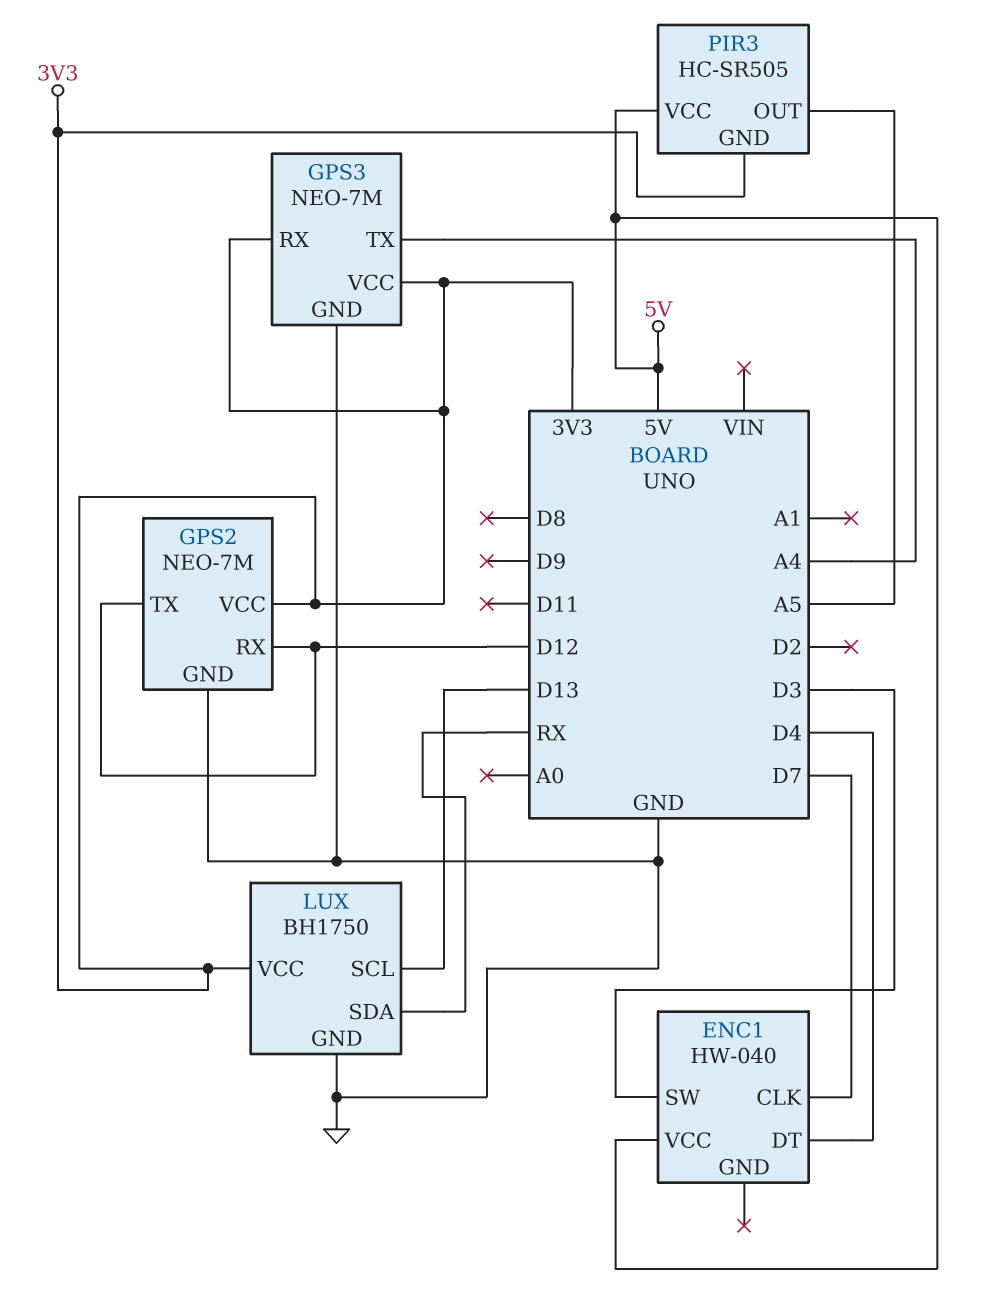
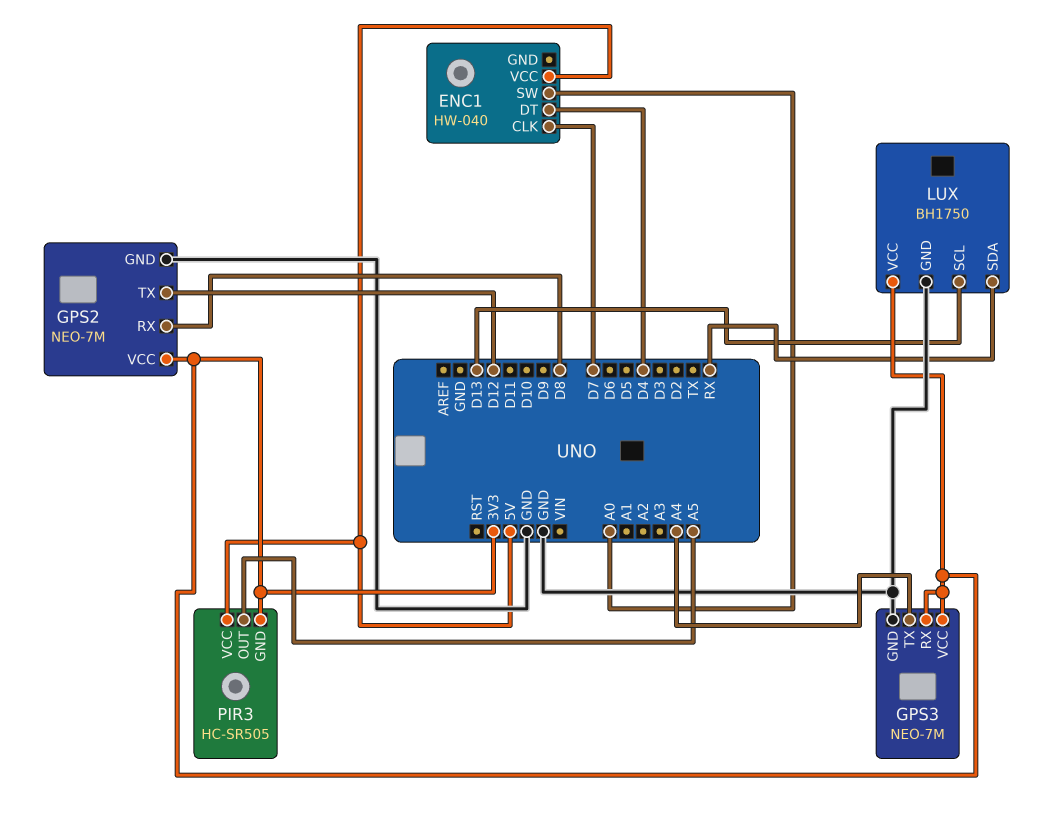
ENC1 pin SW: D3 -> A0
GPS2 pin RX: D12 -> D8

